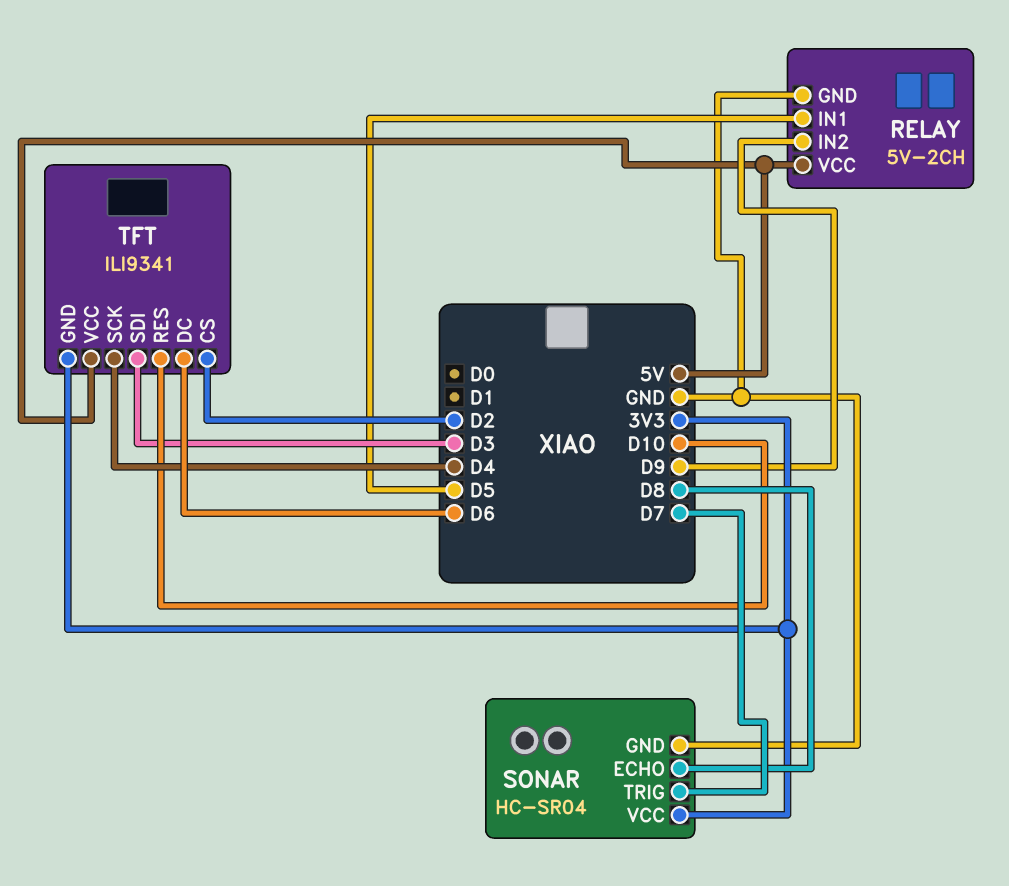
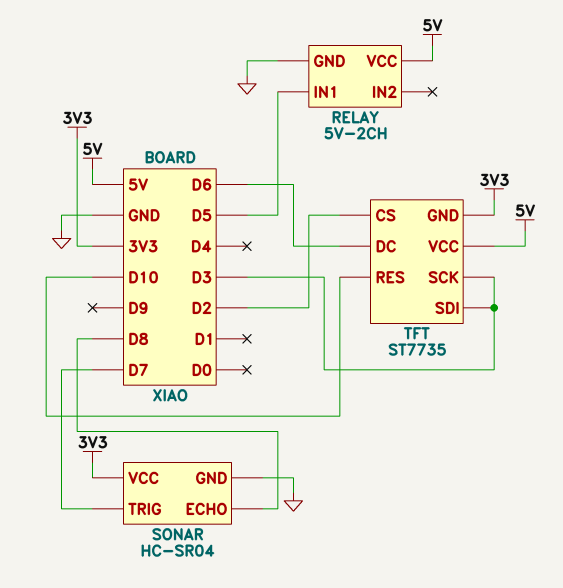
RELAY pin IN2: D9 -> none
TFT: ILI9341 -> ST7735
TFT pin SCK: D4 -> D3

